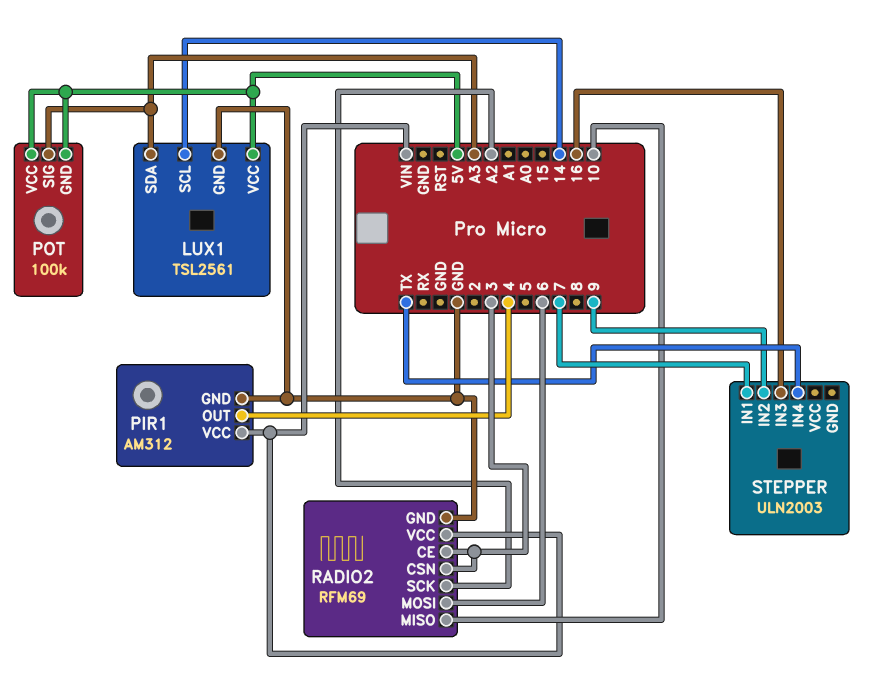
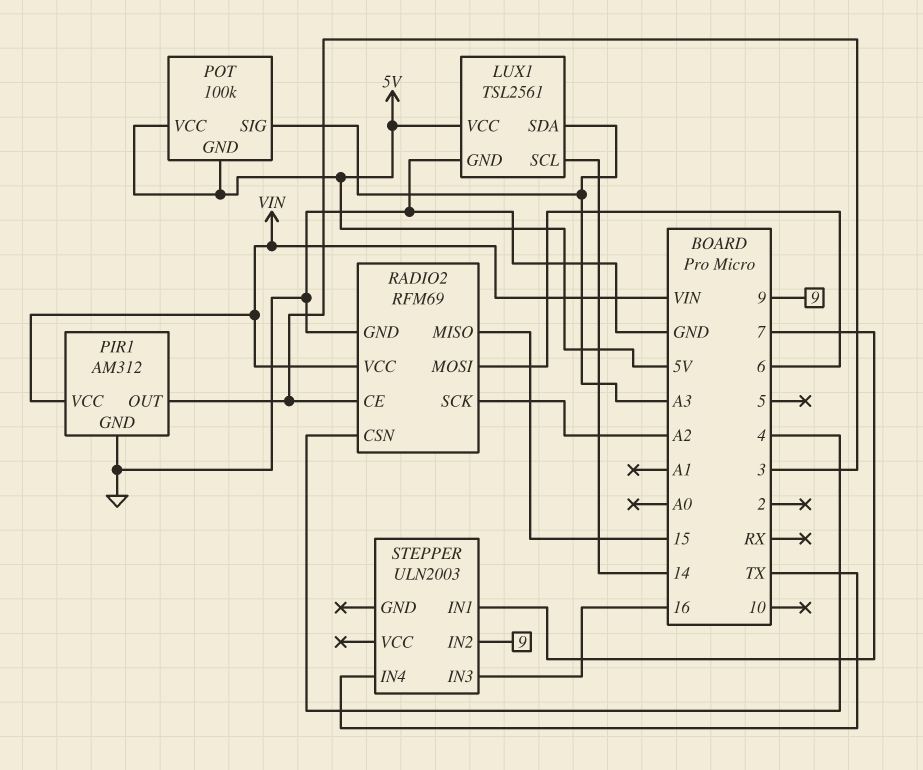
PIR1 pin OUT: 4 -> 3
RADIO2 pin CSN: 3 -> 4
RADIO2 pin MISO: 10 -> 15

